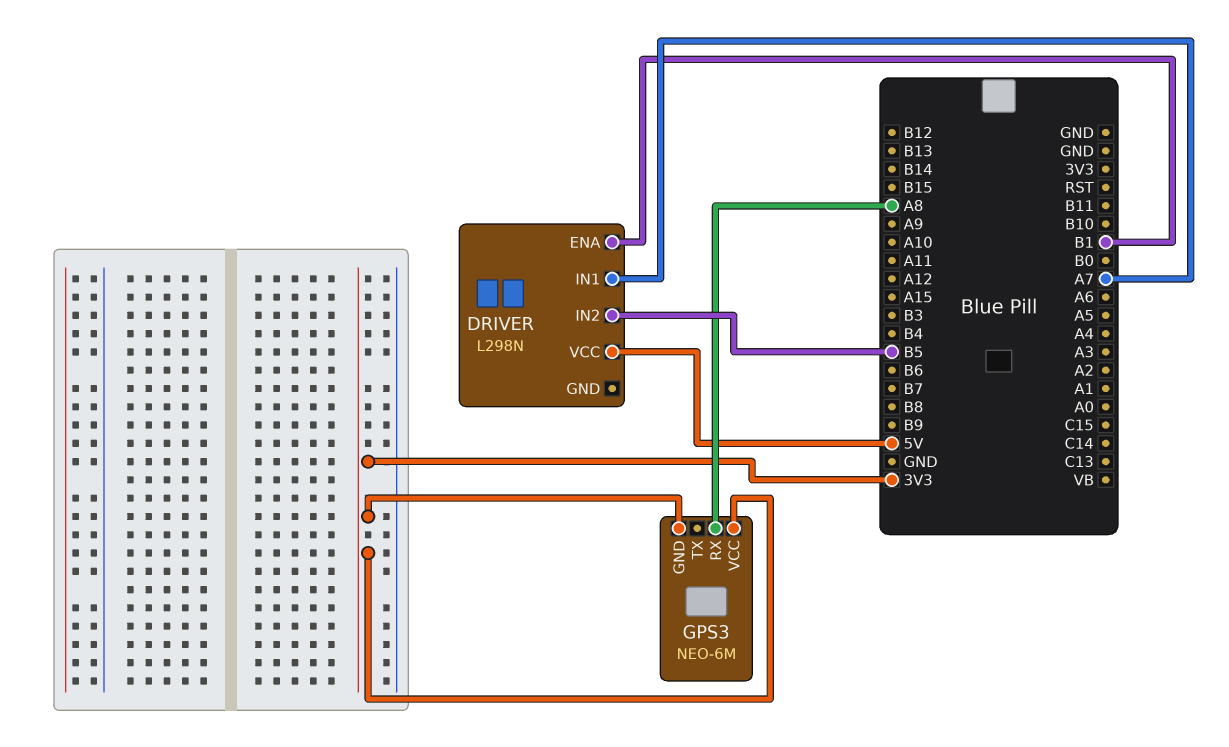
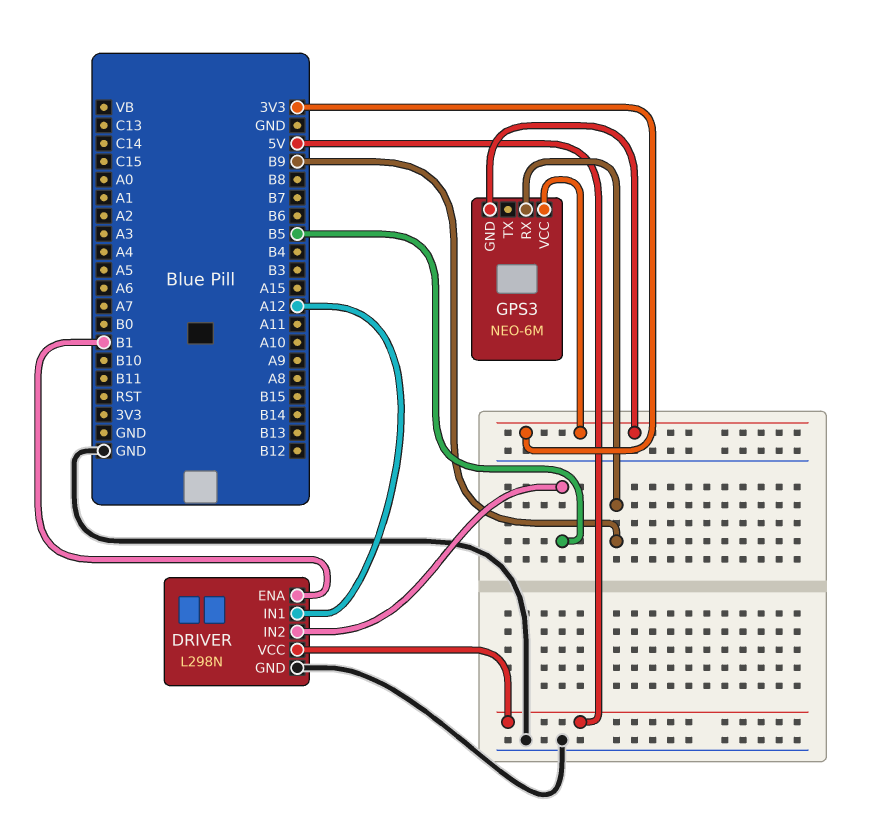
DRIVER pin GND: none -> GND
DRIVER pin IN1: A7 -> A12
GPS3 pin RX: A8 -> B9

